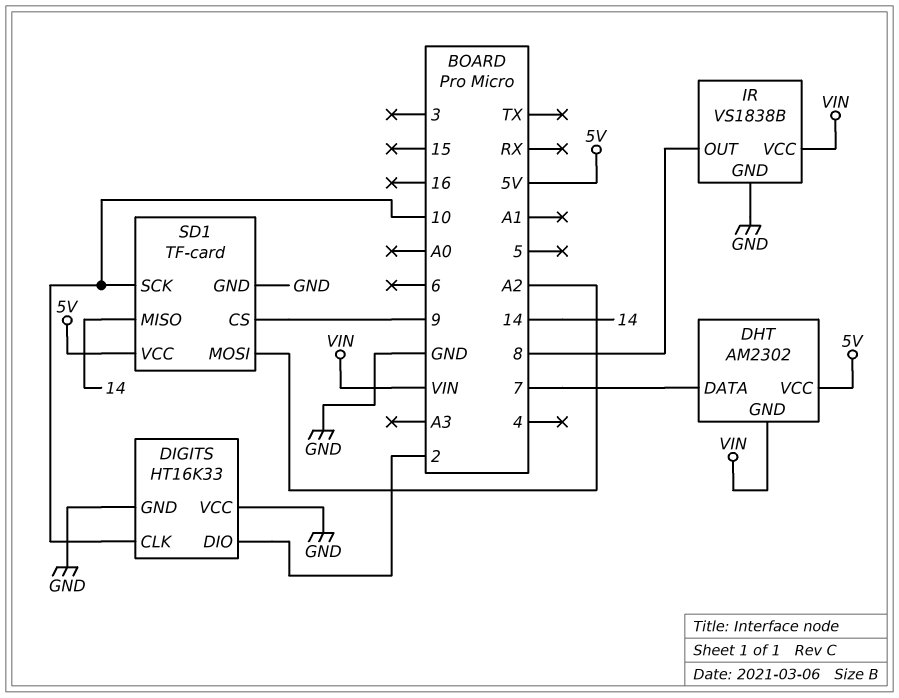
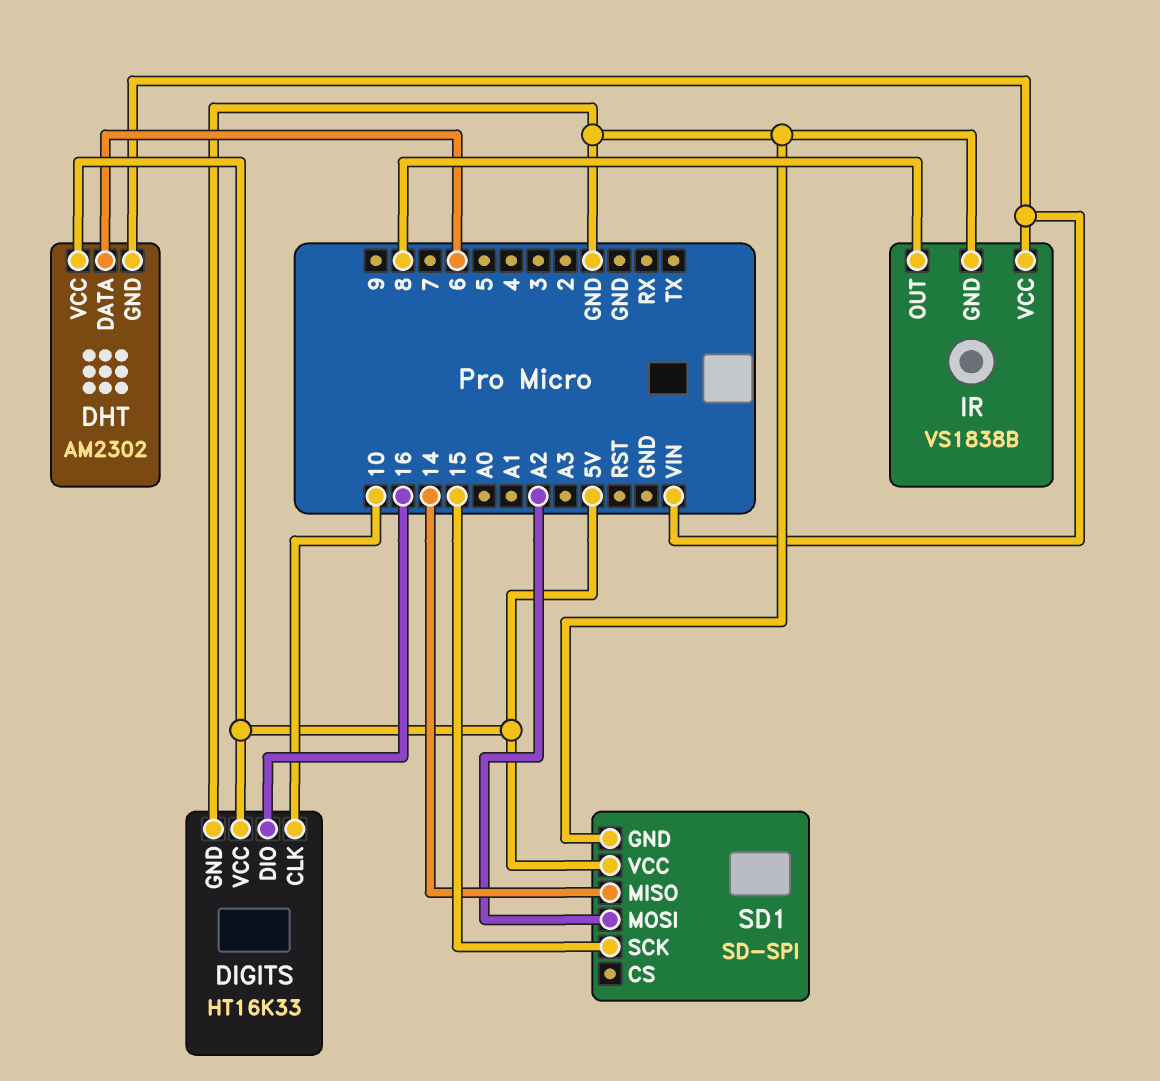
DHT pin DATA: 7 -> 6
DIGITS pin DIO: 2 -> 16
DIGITS pin VCC: GND -> 5V
SD1: TF-card -> SD-SPI
SD1 pin CS: 9 -> none
SD1 pin SCK: 10 -> 15

